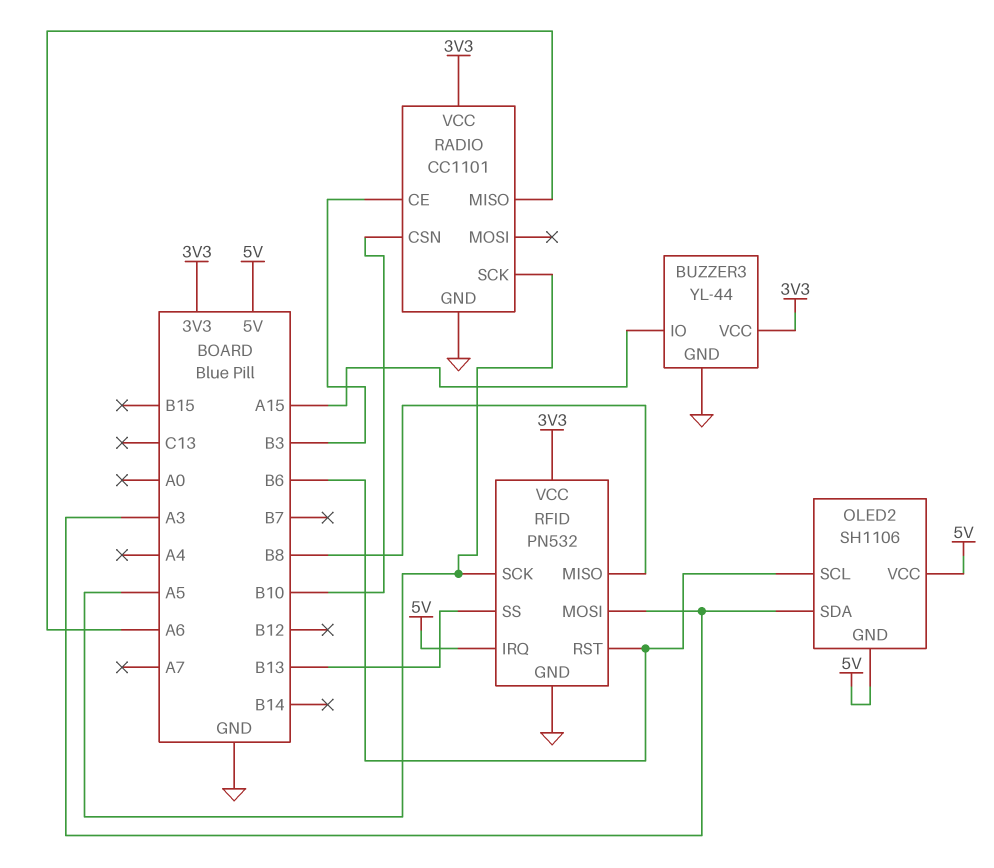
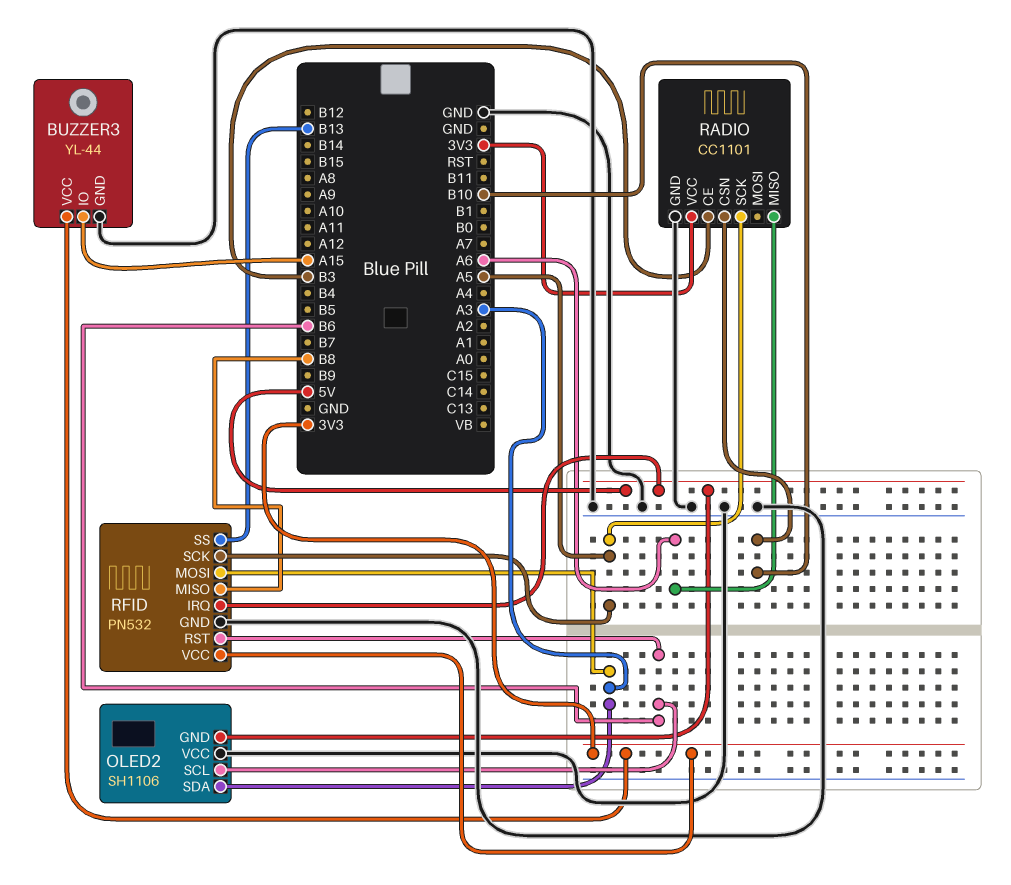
OLED2 pin VCC: 5V -> GND

